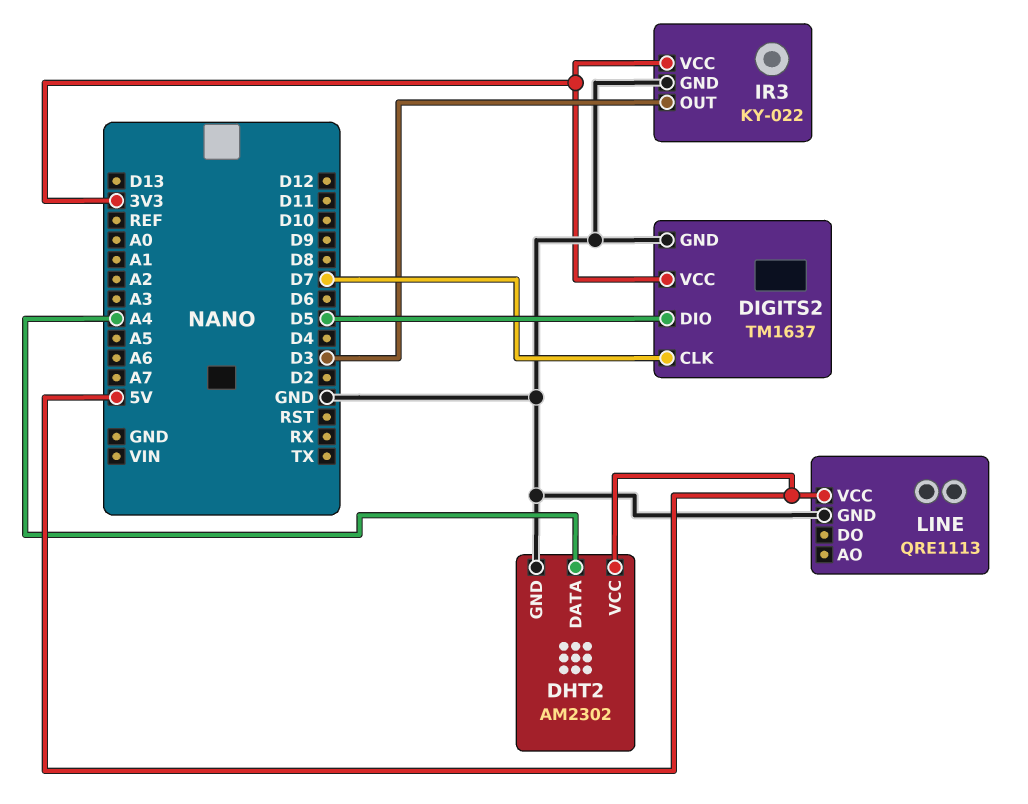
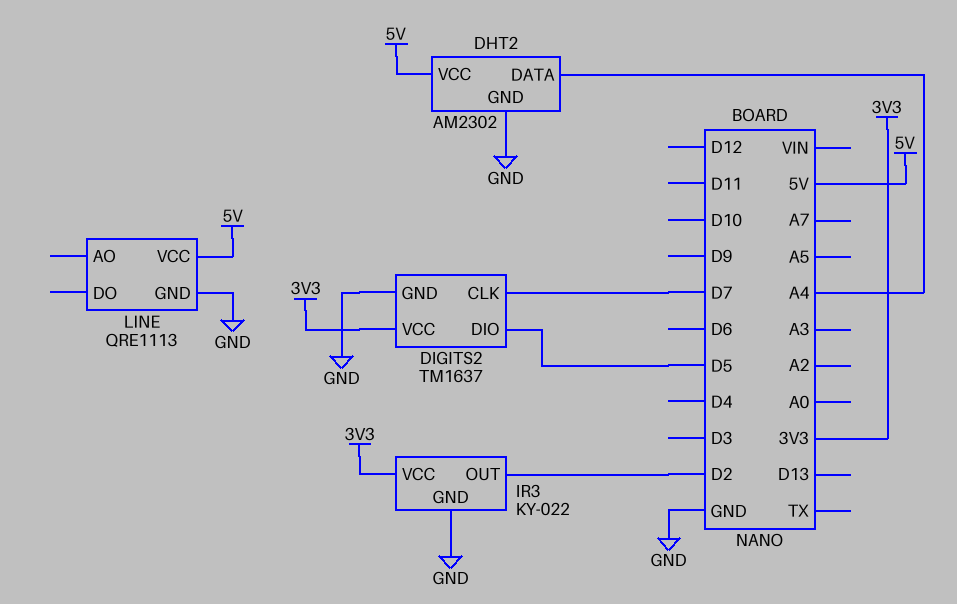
IR3 pin OUT: D3 -> D2

